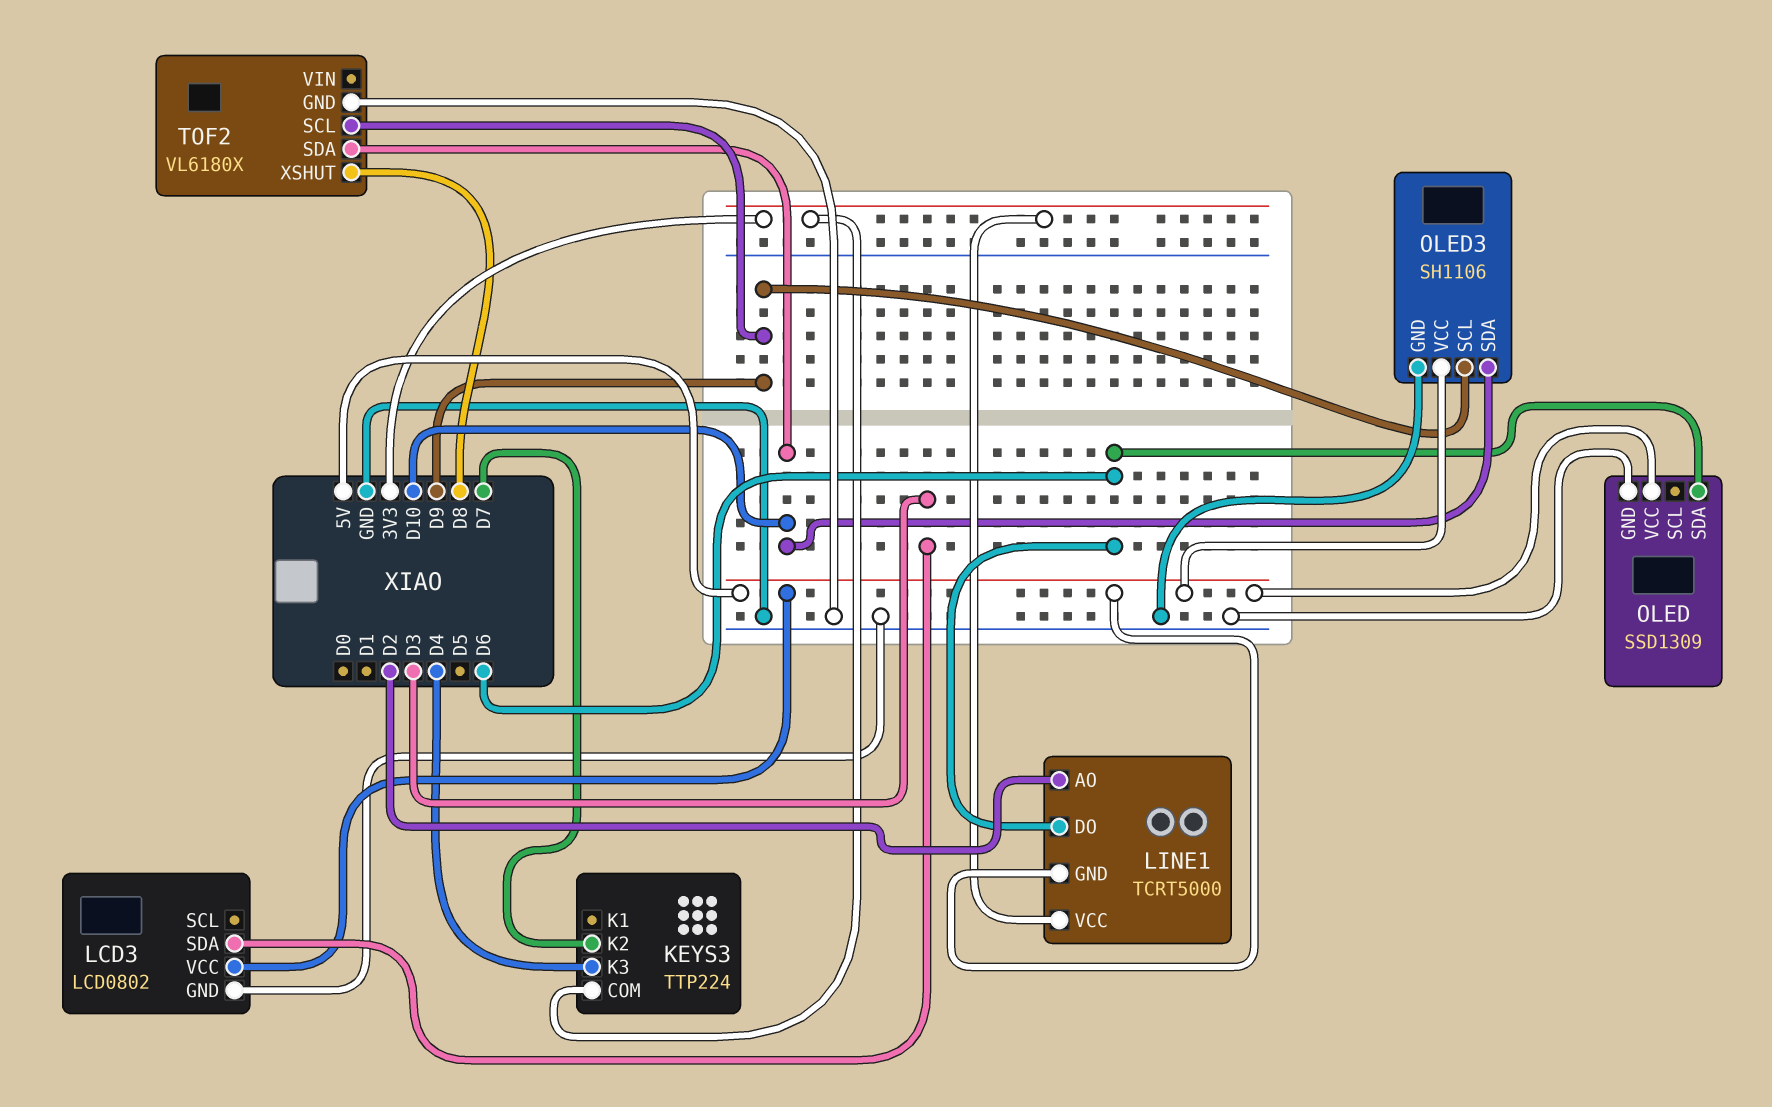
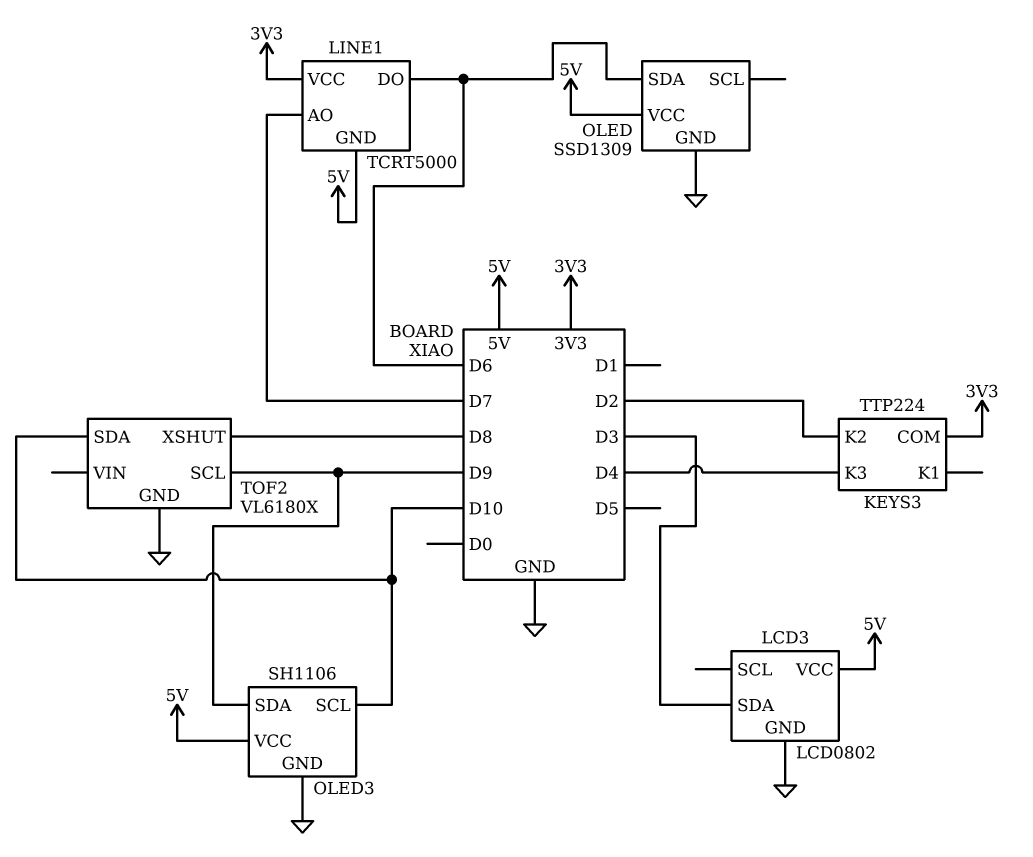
KEYS3 pin K2: D7 -> D2
LINE1 pin AO: D2 -> D7
OLED3 pin SCL: D9 -> D10
OLED3 pin SDA: D10 -> D9

